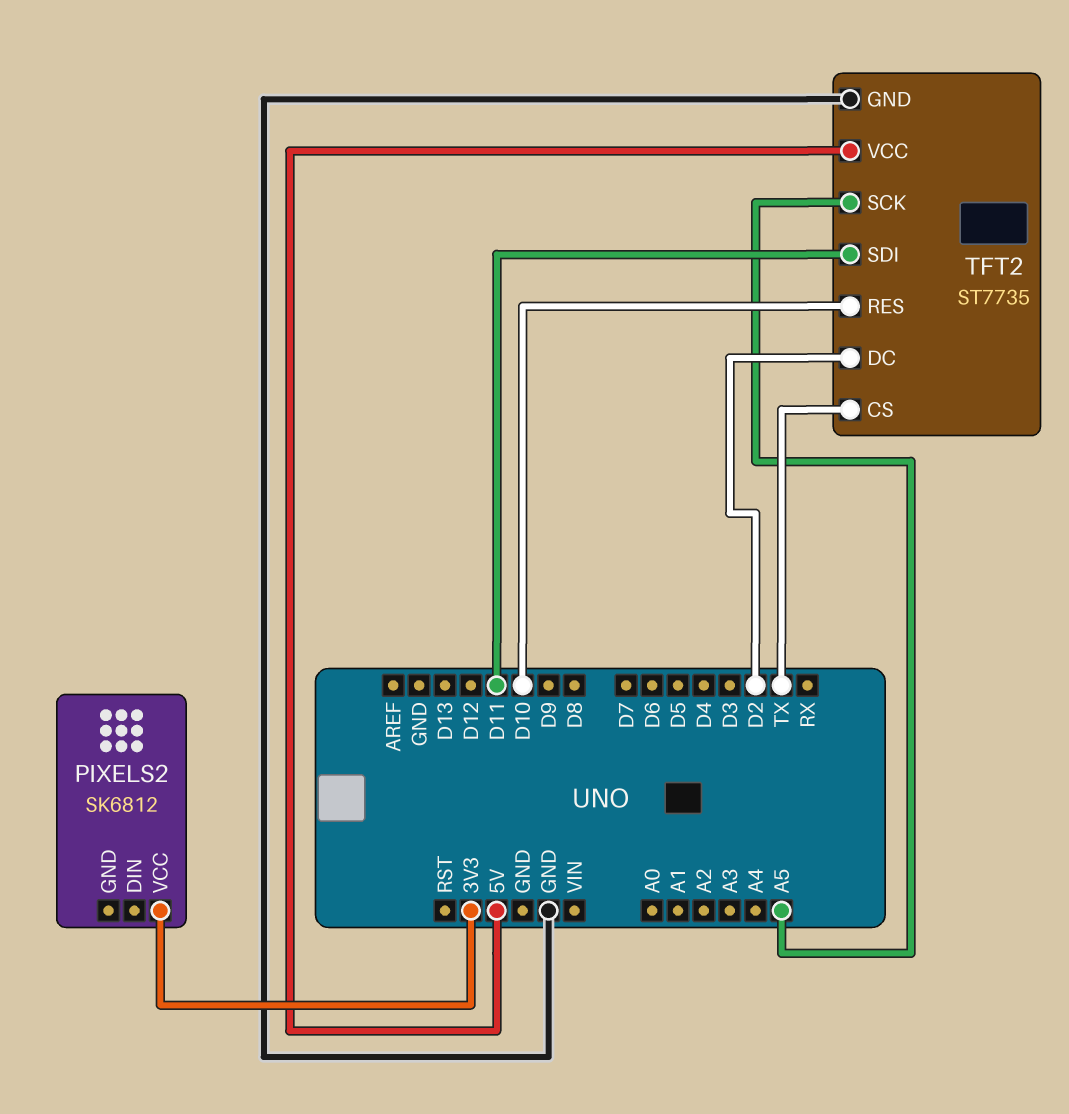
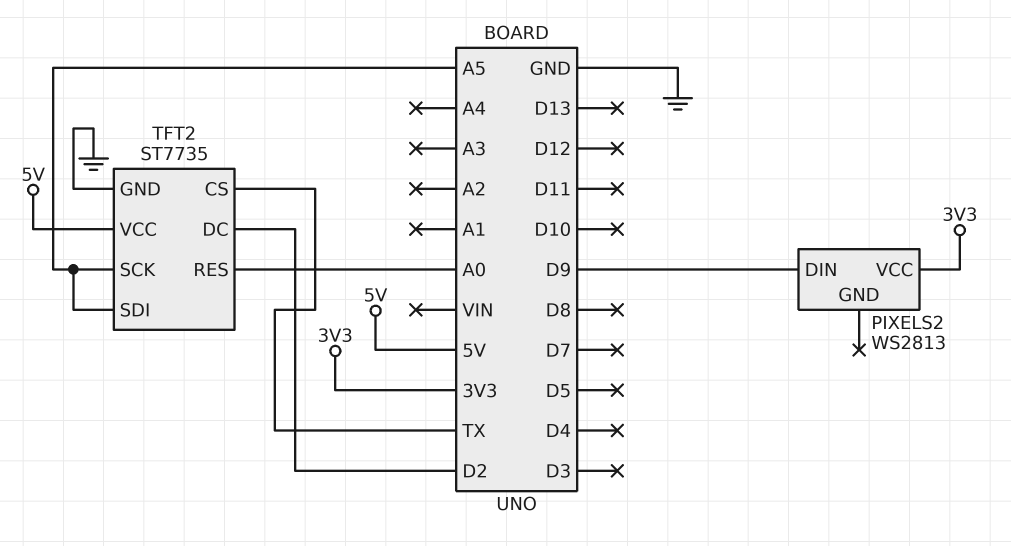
PIXELS2: SK6812 -> WS2813
PIXELS2 pin DIN: none -> D9
TFT2 pin RES: D10 -> A0
TFT2 pin SDI: D11 -> A5

